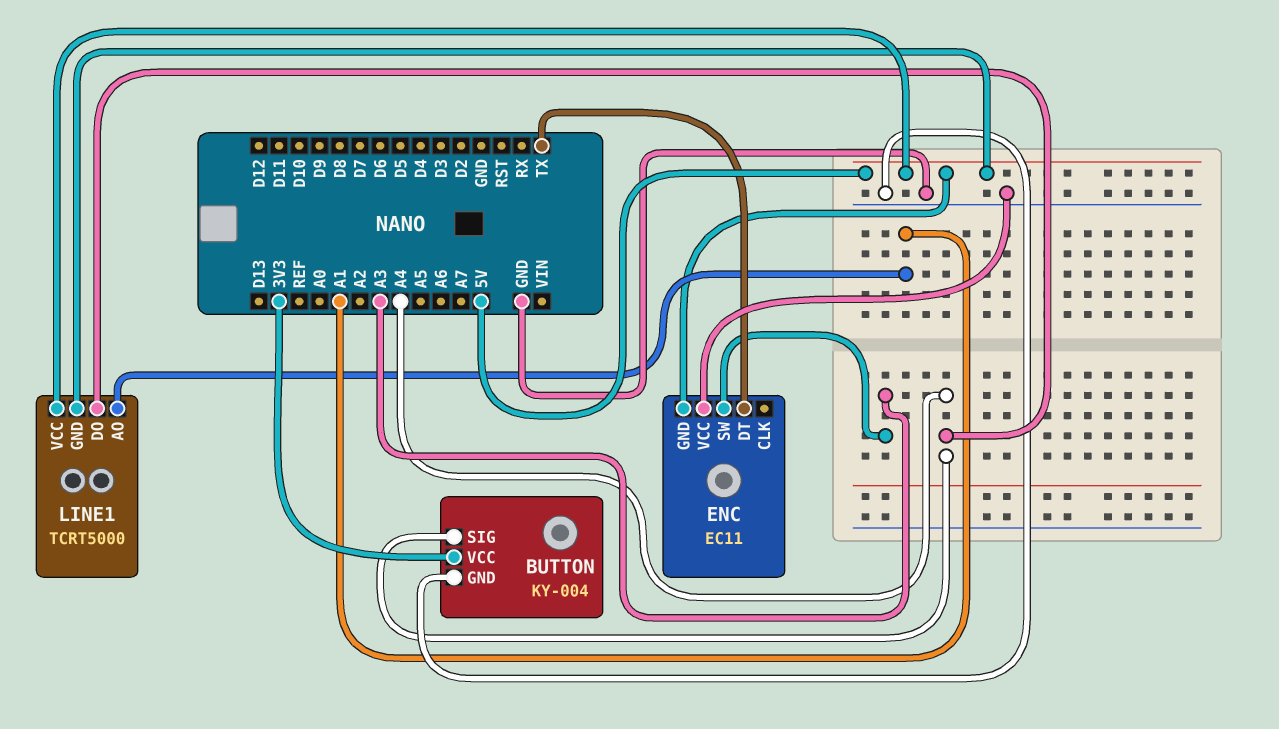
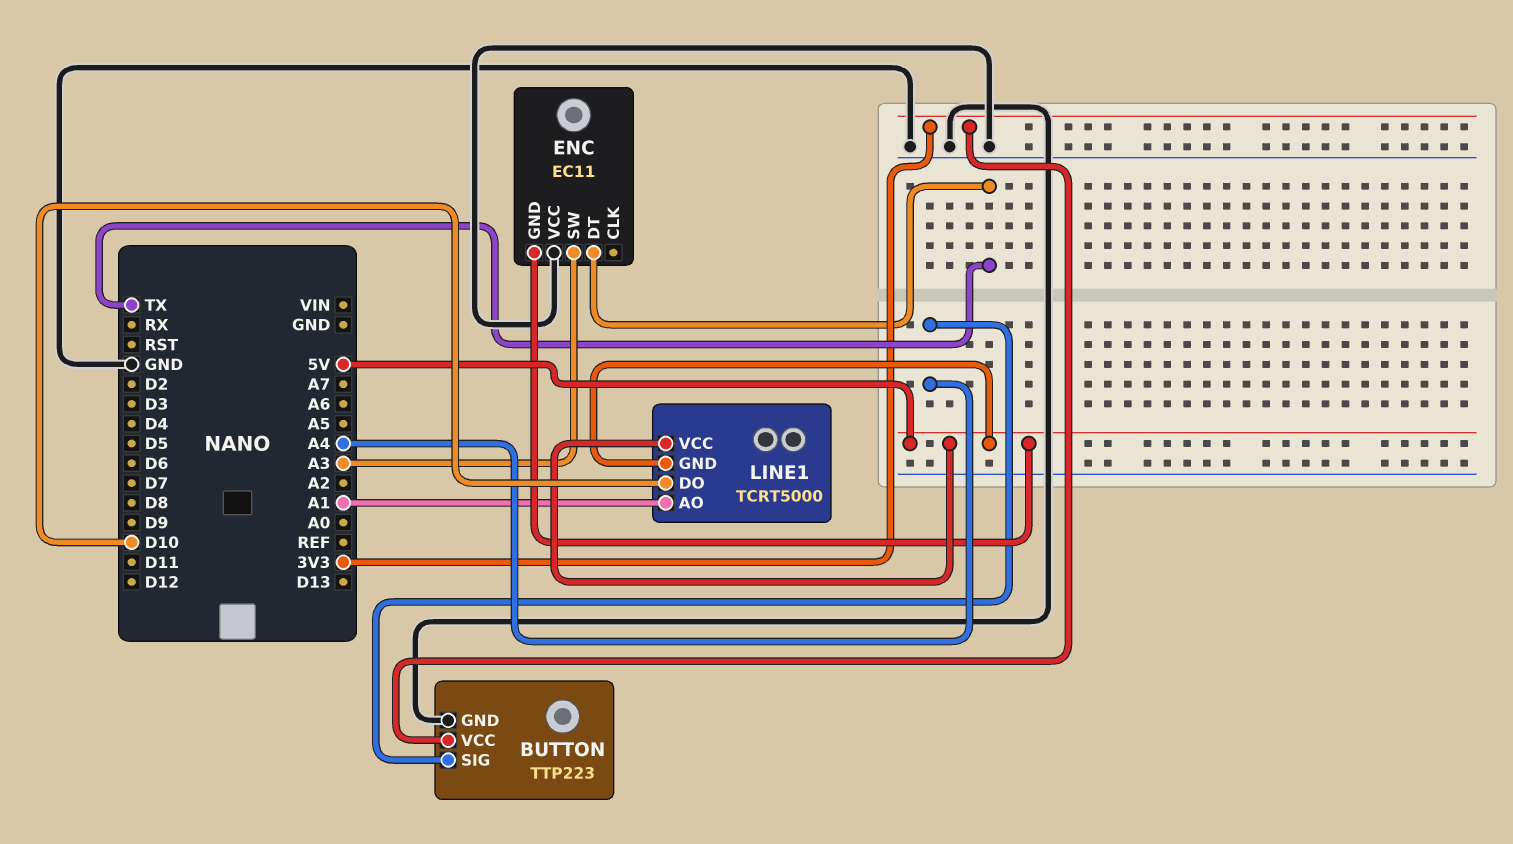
BUTTON: KY-004 -> TTP223
LINE1 pin DO: A4 -> D10

